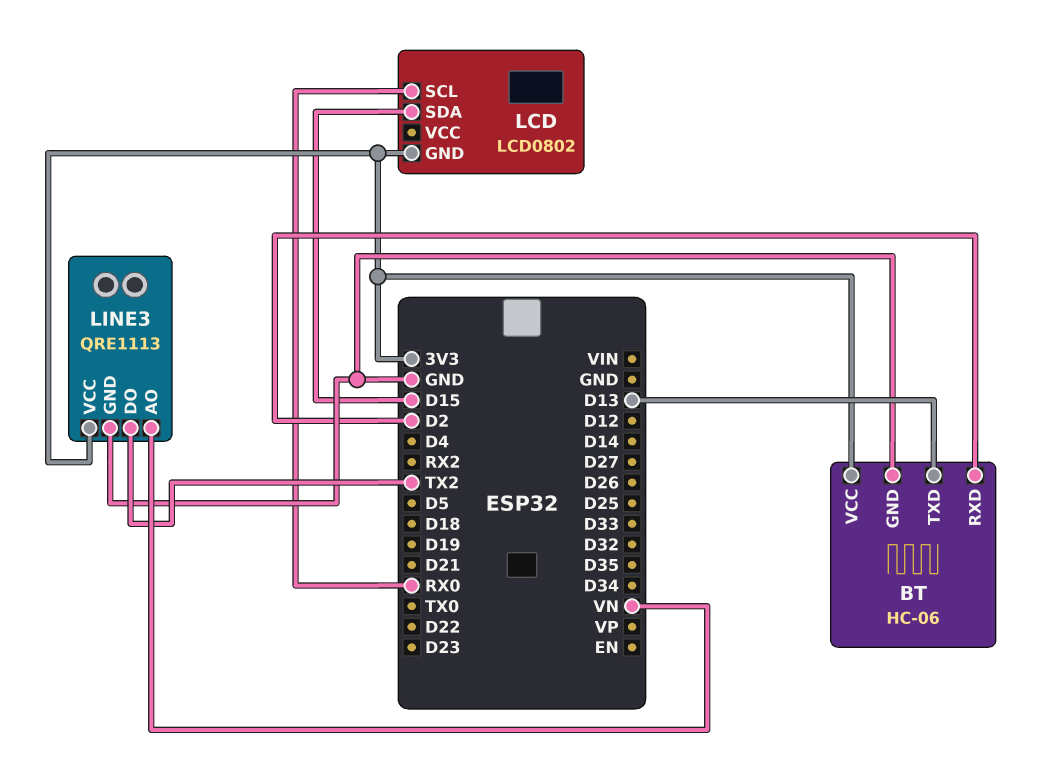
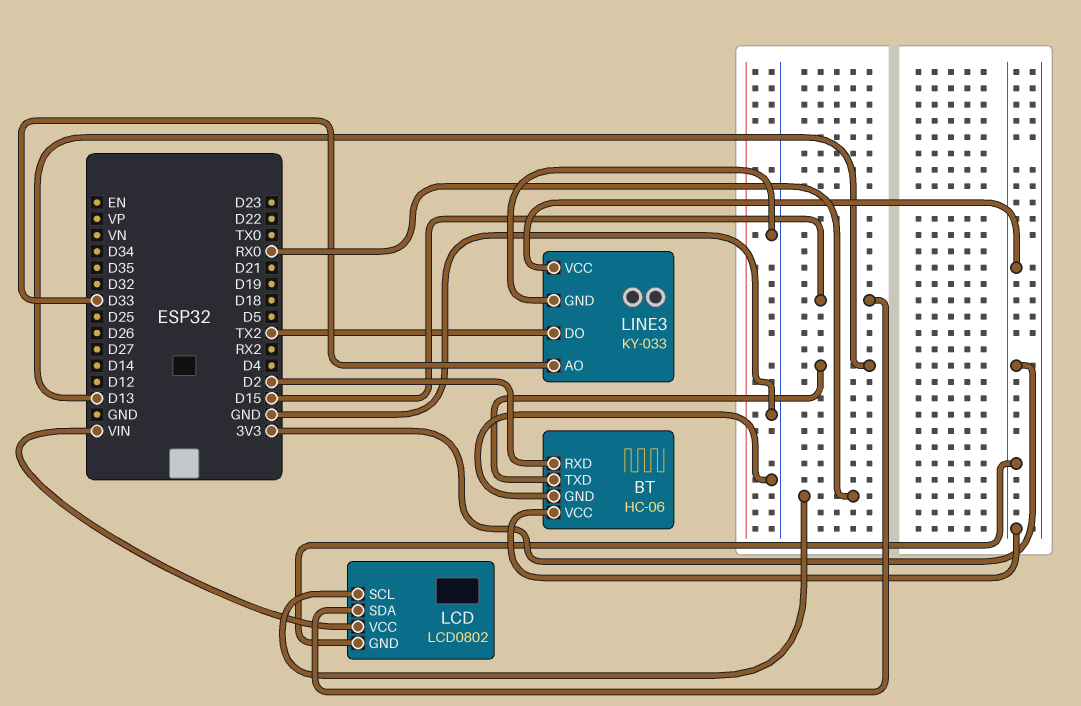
LCD pin VCC: none -> VIN
LINE3: QRE1113 -> KY-033
LINE3 pin AO: VN -> D33

